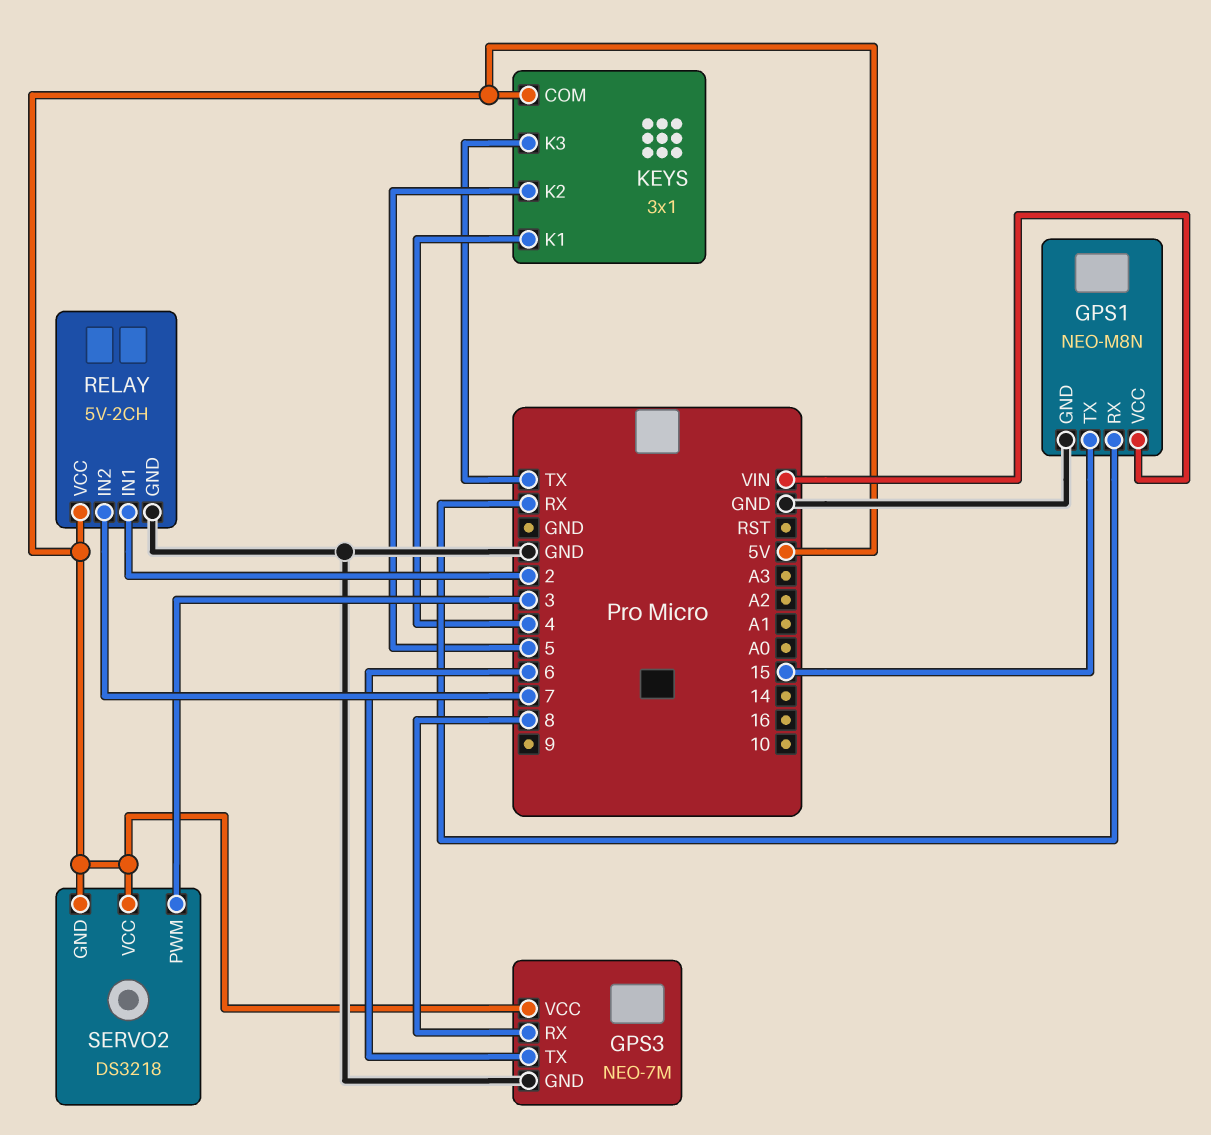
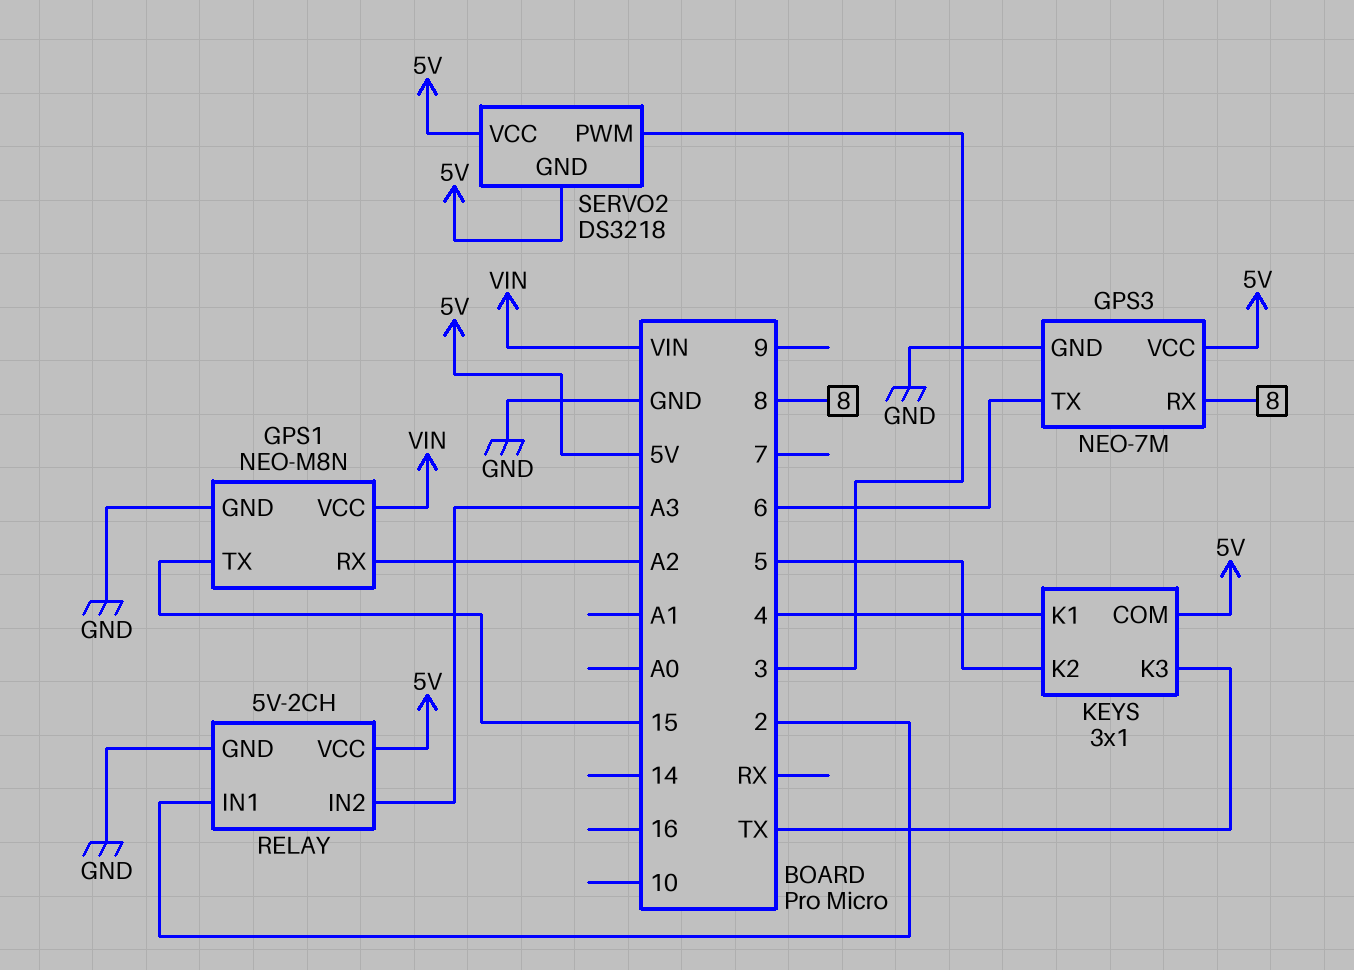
GPS1 pin RX: RX -> A2
RELAY pin IN2: 7 -> A3

